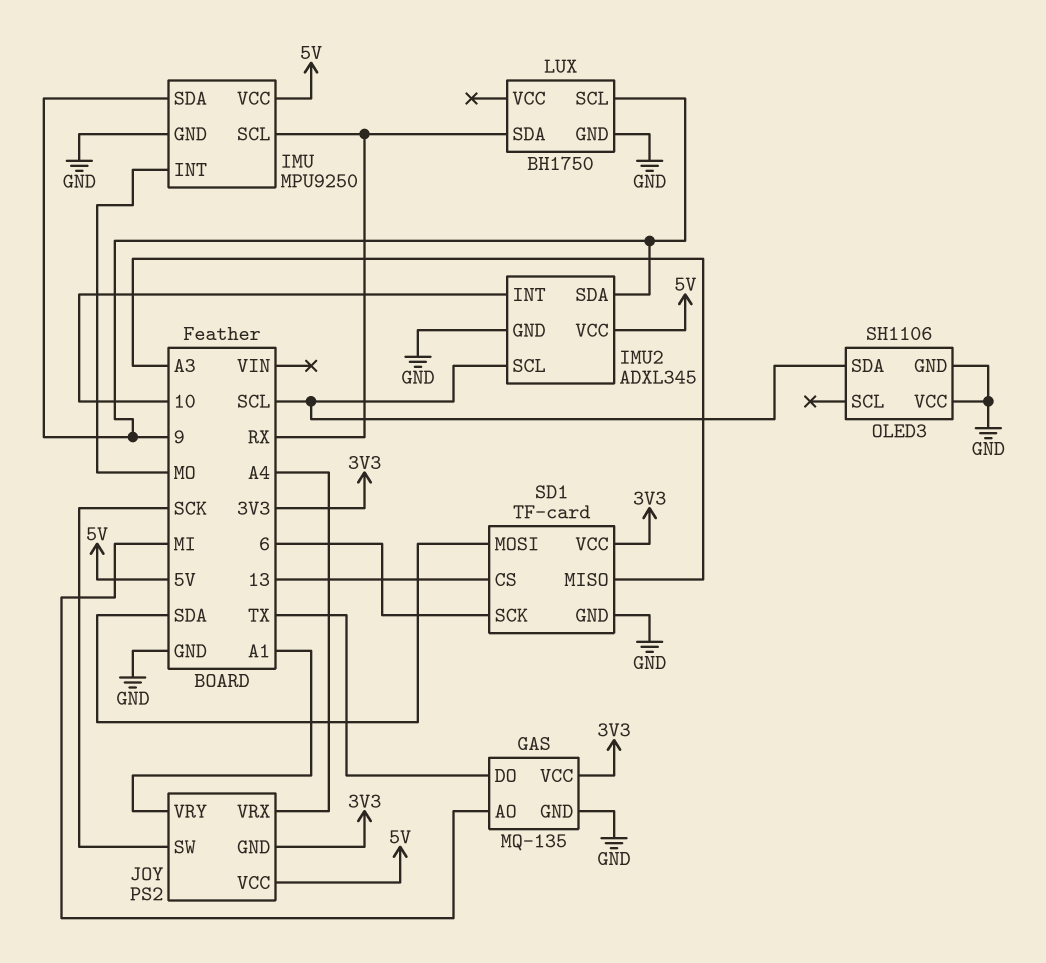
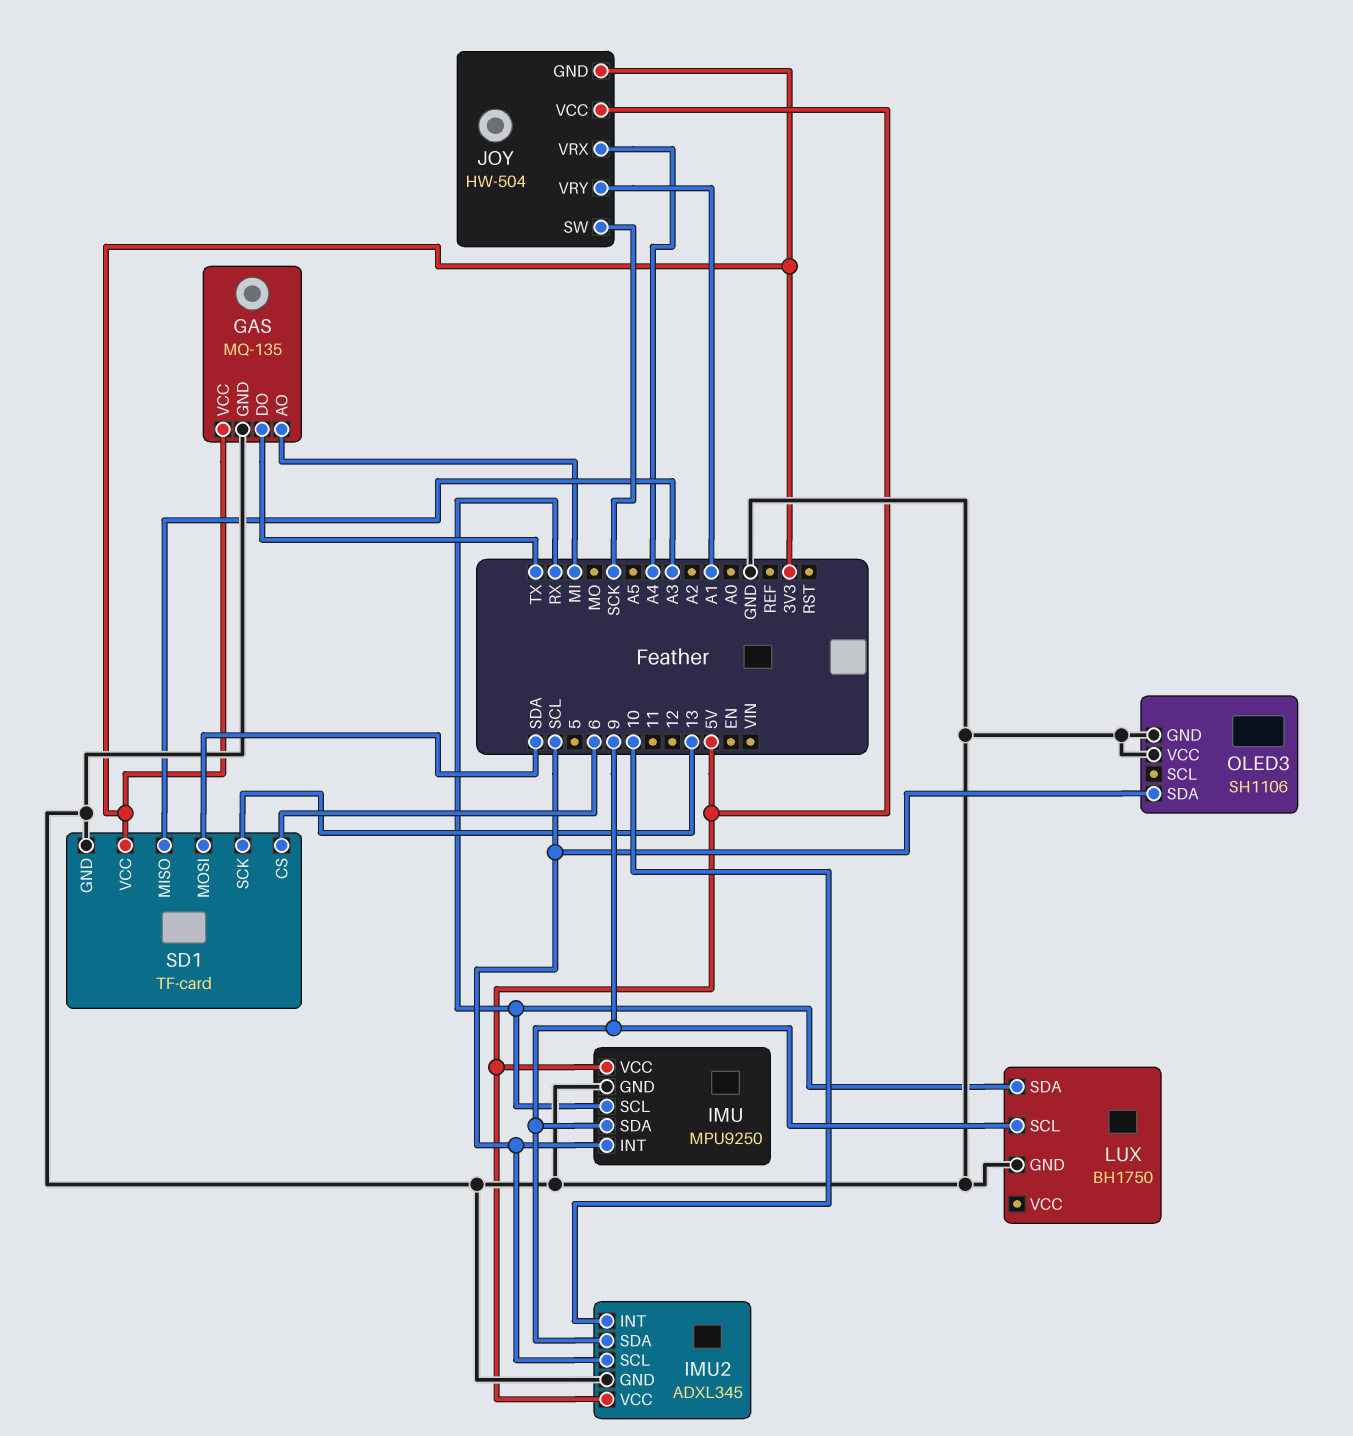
IMU pin INT: MO -> SCL
JOY: PS2 -> HW-504
SD1 pin CS: 13 -> 6
SD1 pin SCK: 6 -> 13

